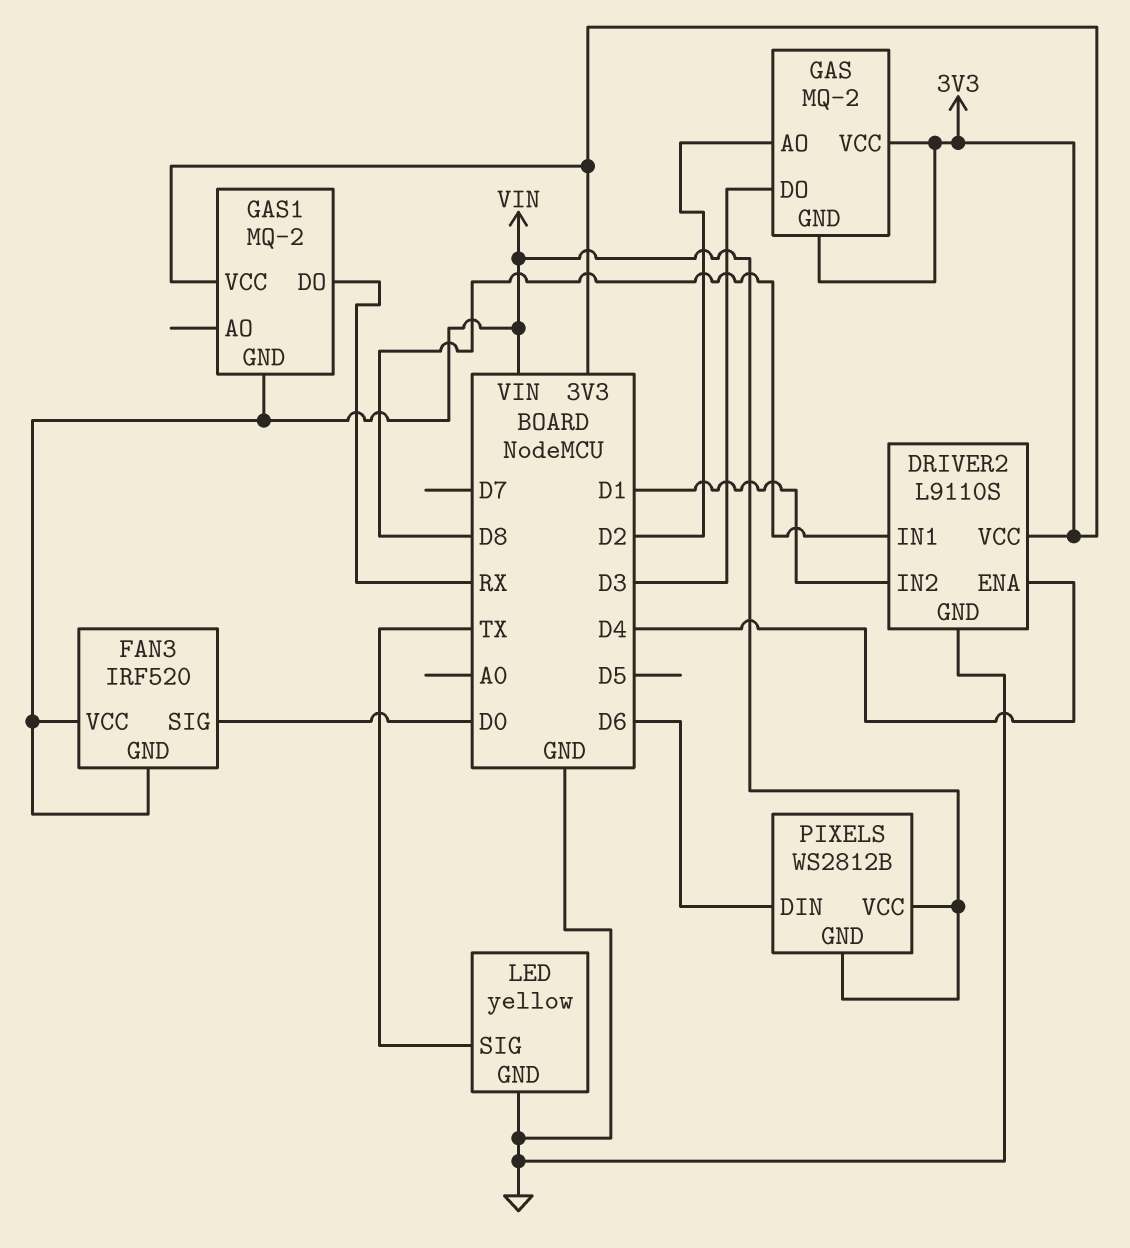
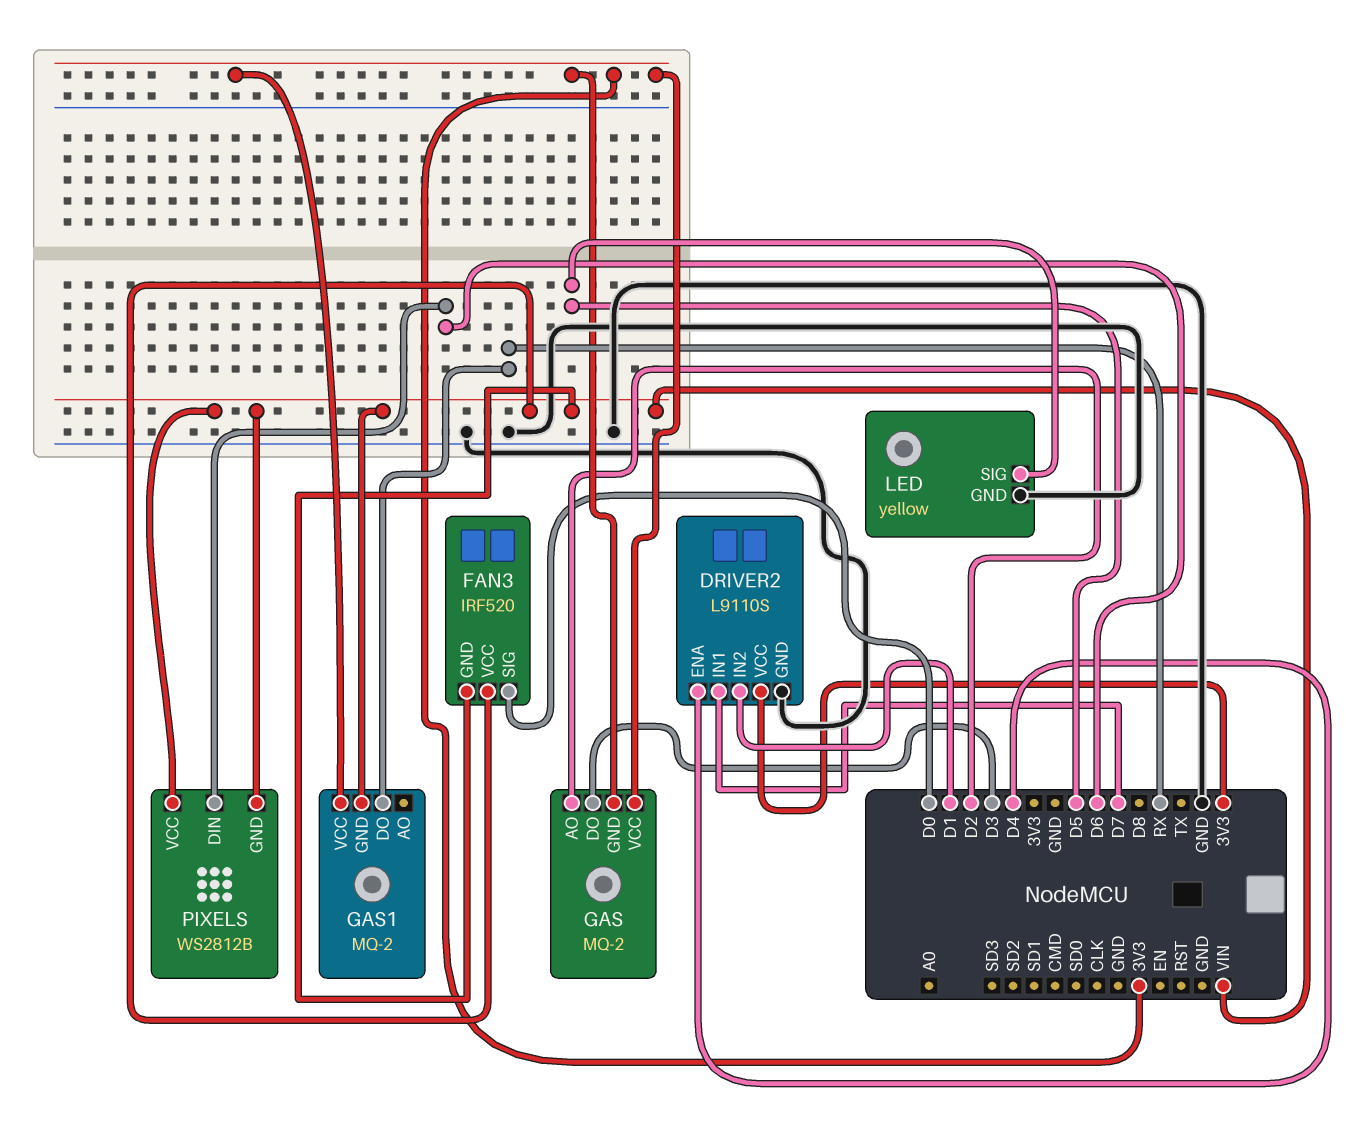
DRIVER2 pin IN1: D8 -> D7
LED pin SIG: TX -> D5

